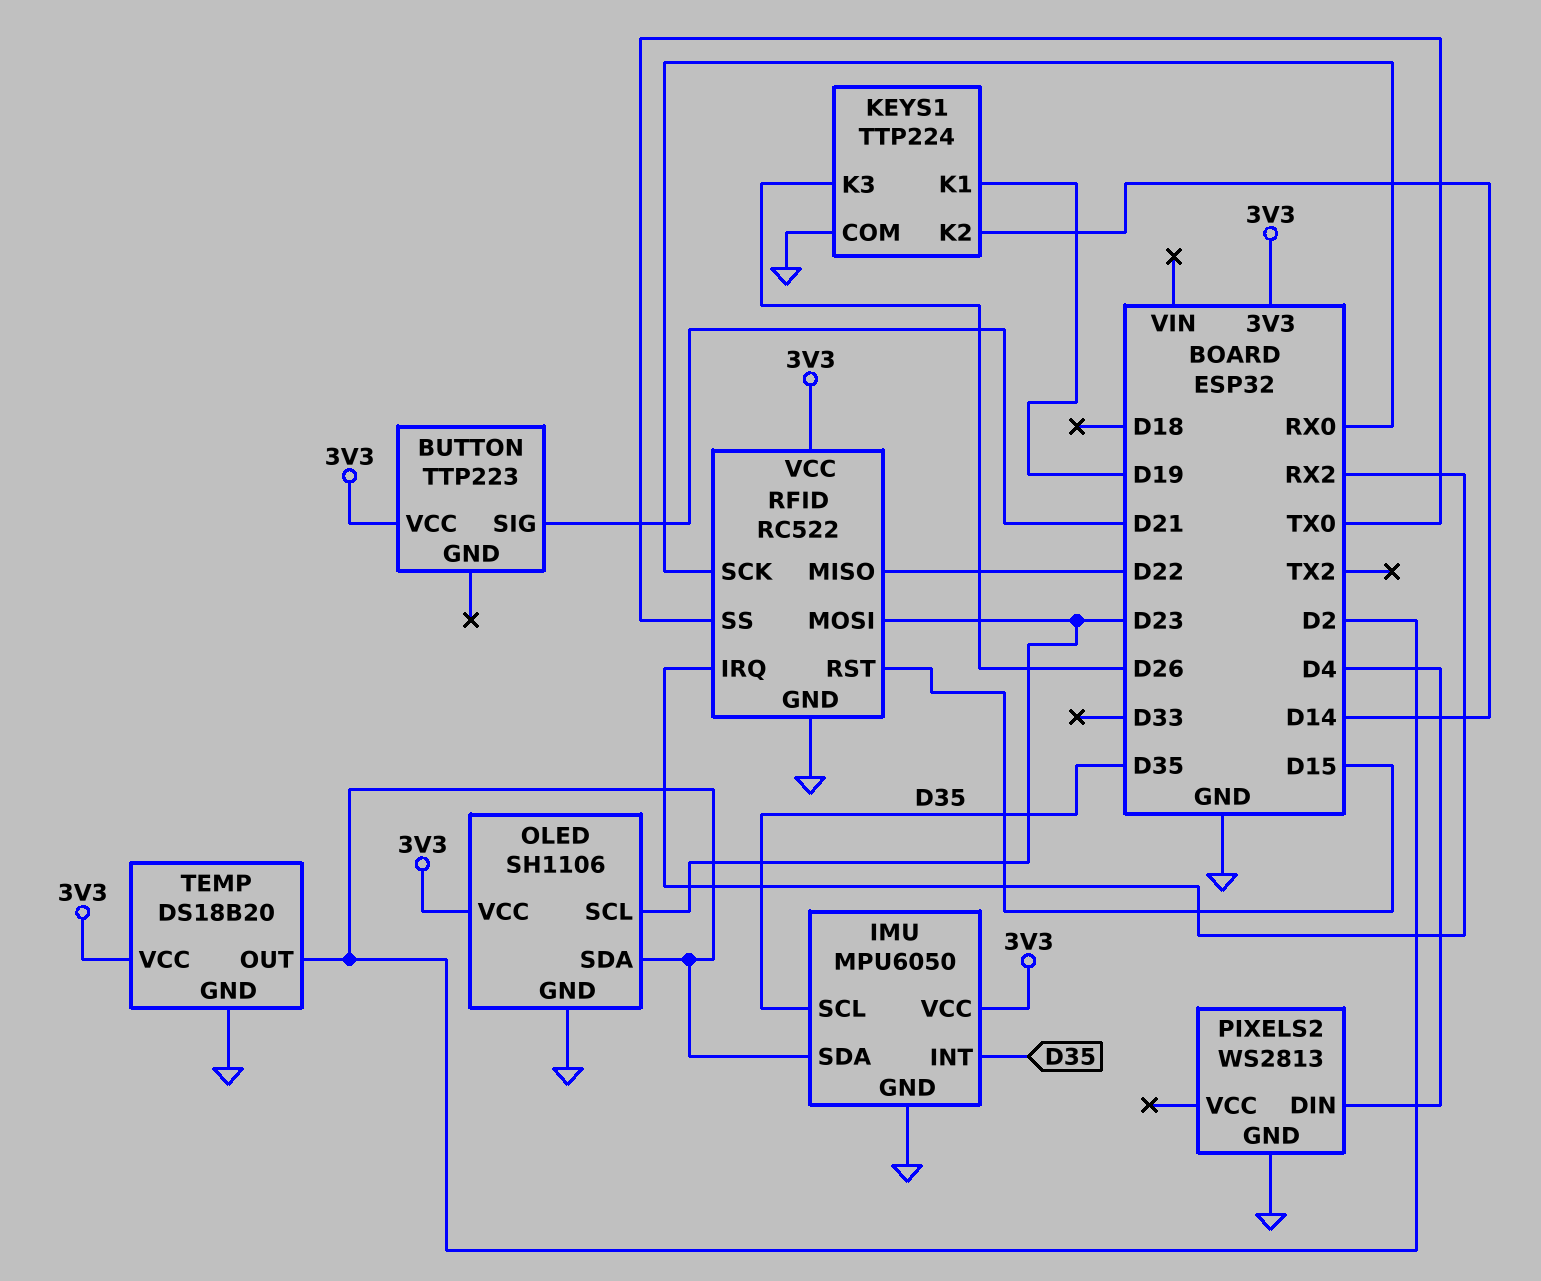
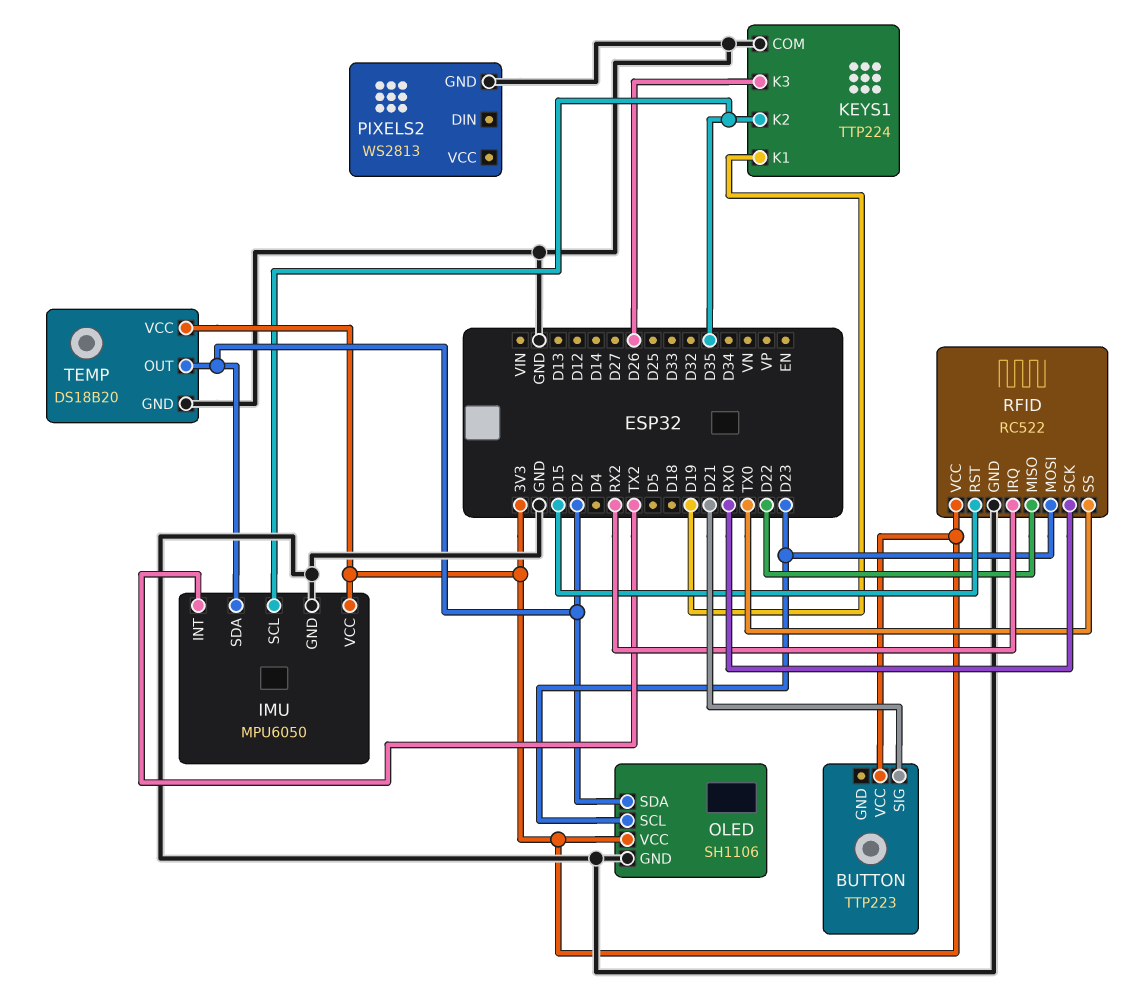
IMU pin INT: D35 -> TX2
KEYS1 pin K2: D14 -> D35
PIXELS2 pin DIN: D4 -> none

